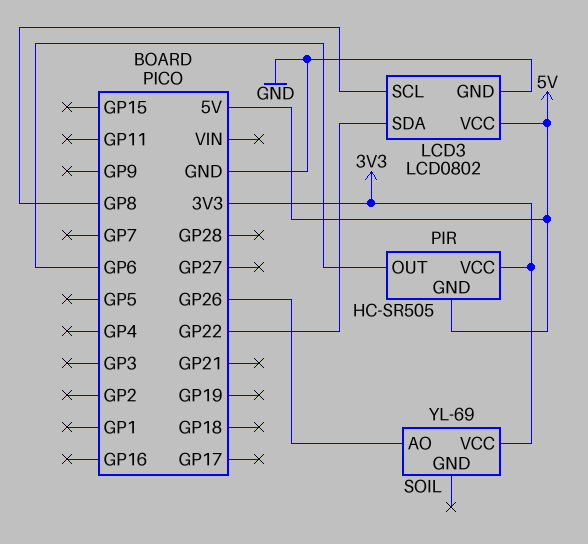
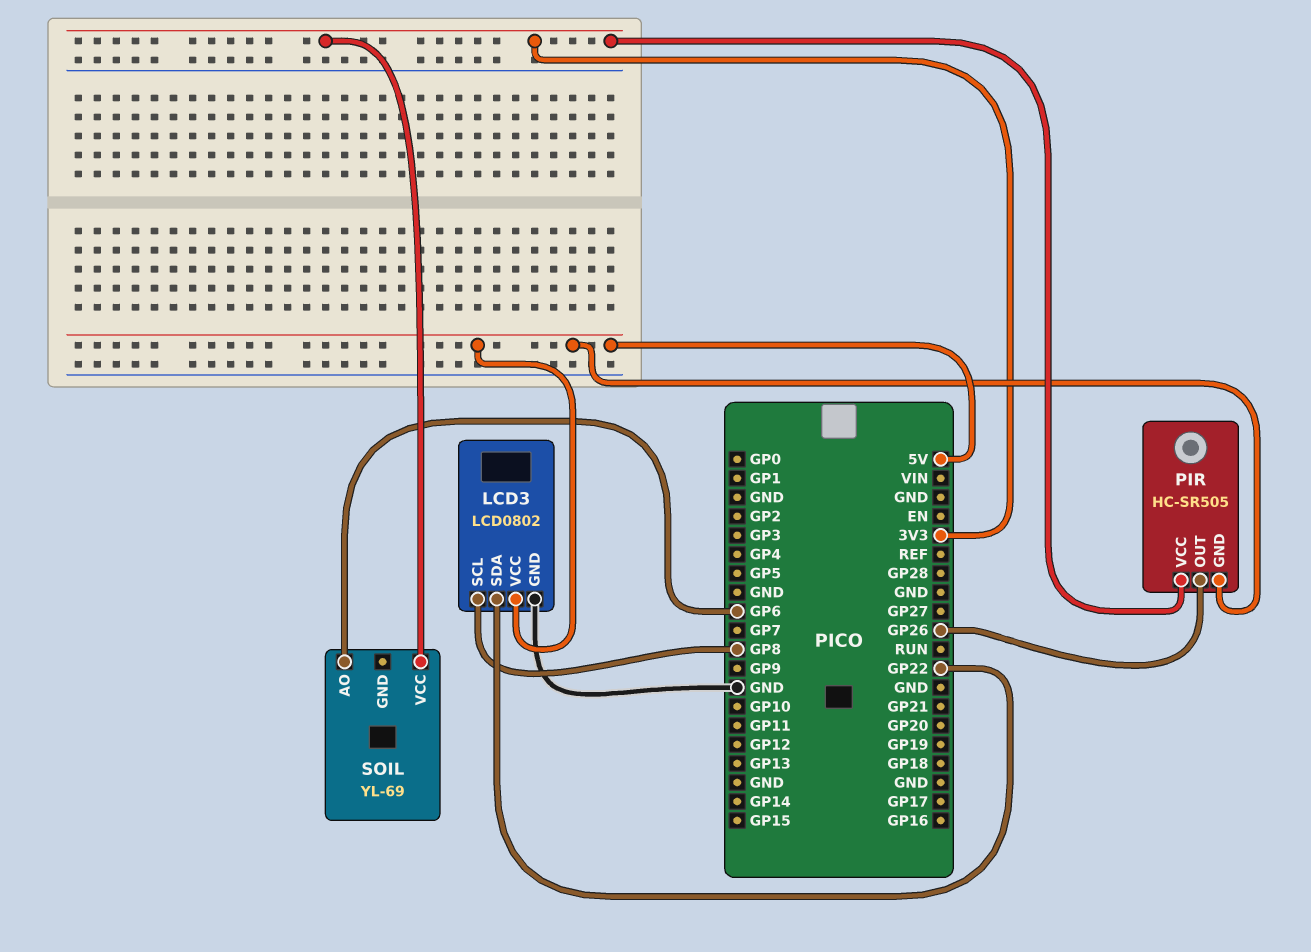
PIR pin OUT: GP6 -> GP26
SOIL pin AO: GP26 -> GP6

